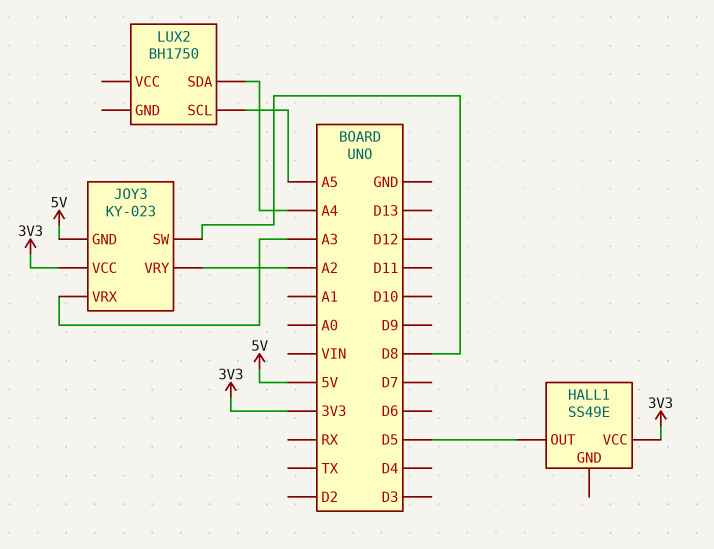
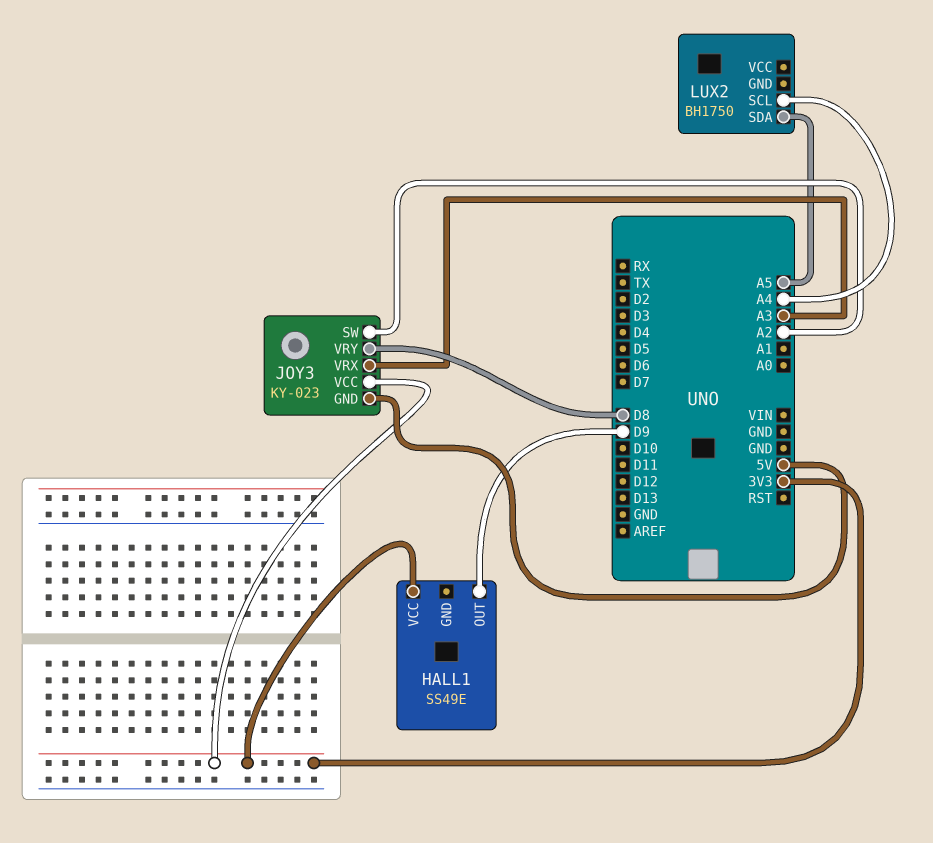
HALL1 pin OUT: D5 -> D9
JOY3 pin SW: D8 -> A2
JOY3 pin VRY: A2 -> D8
LUX2 pin SCL: A5 -> A4
LUX2 pin SDA: A4 -> A5

